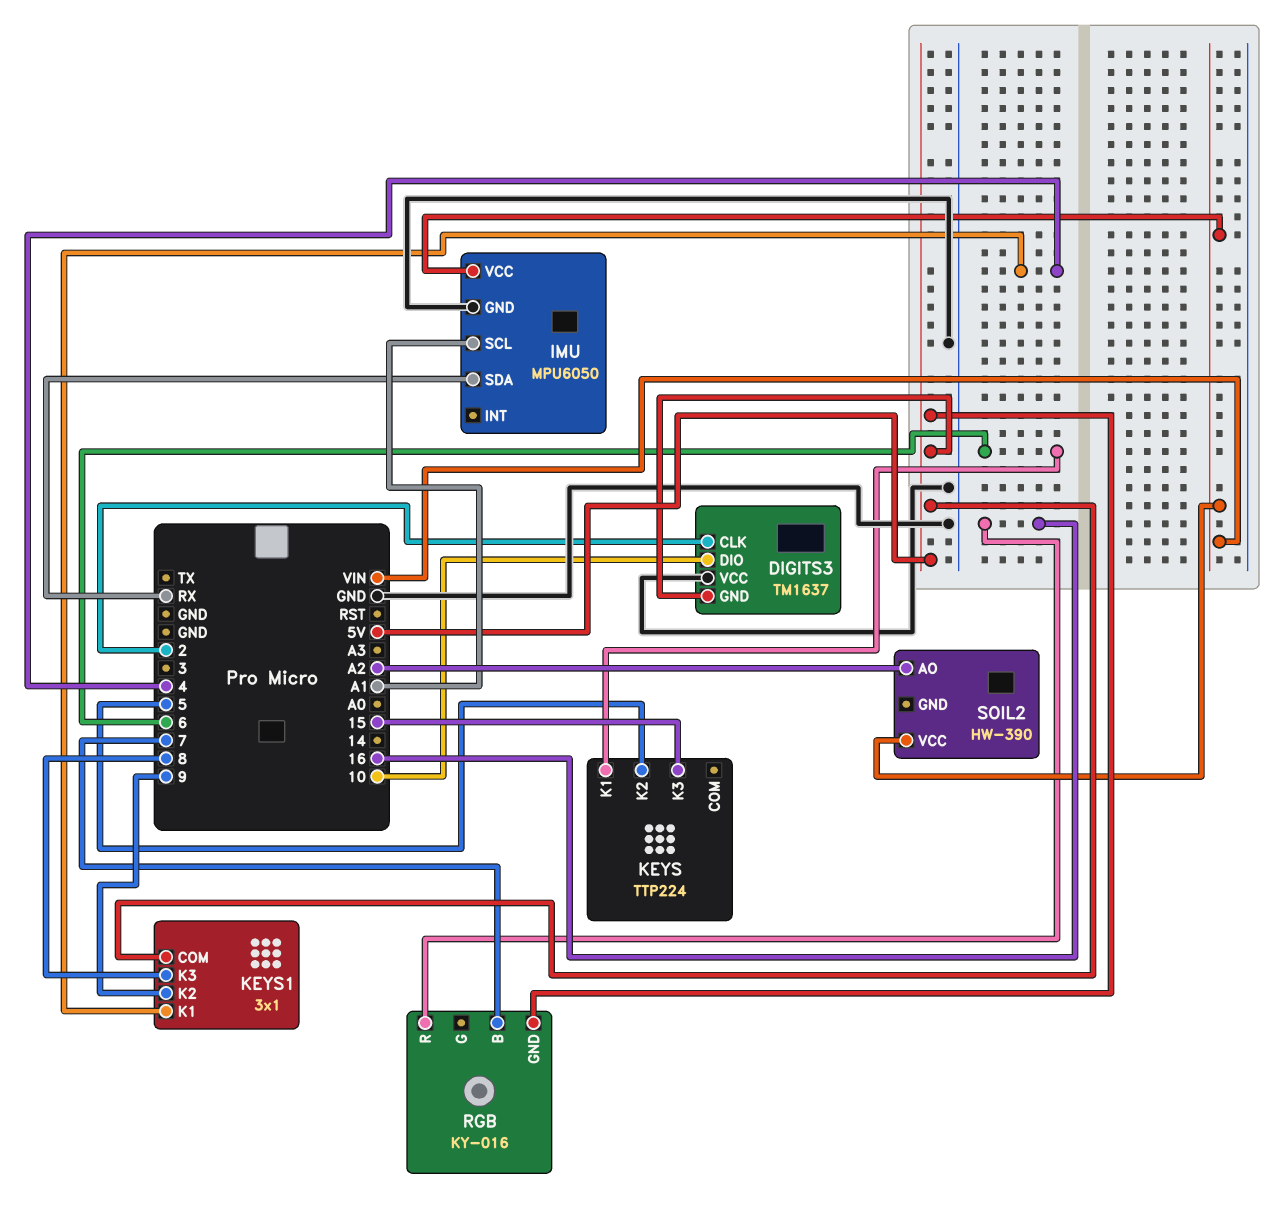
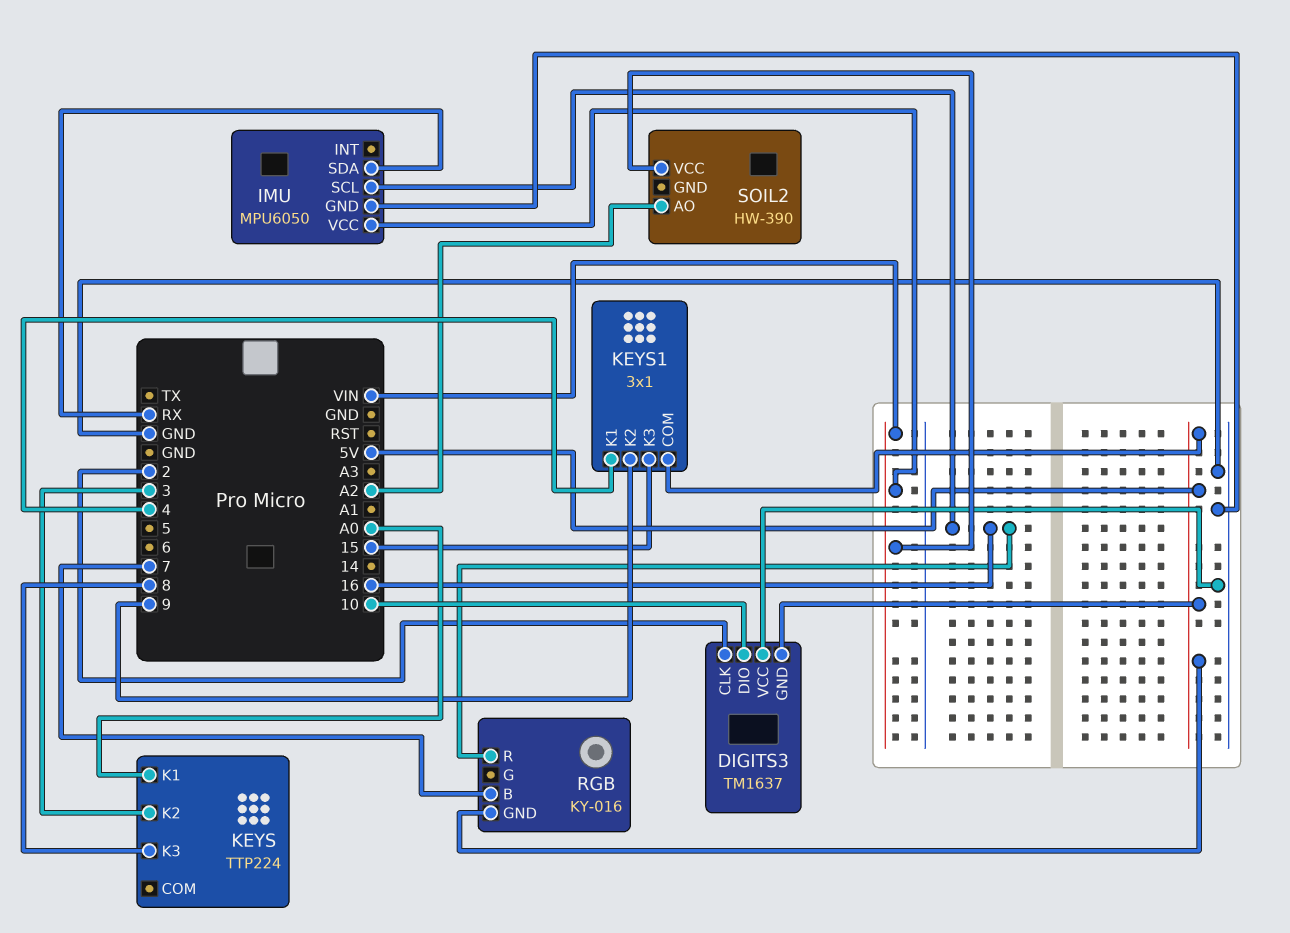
IMU pin SCL: A1 -> 16
KEYS pin K1: 6 -> A0
KEYS pin K2: 5 -> 3
KEYS pin K3: 15 -> 8
KEYS1 pin K3: 8 -> 15

